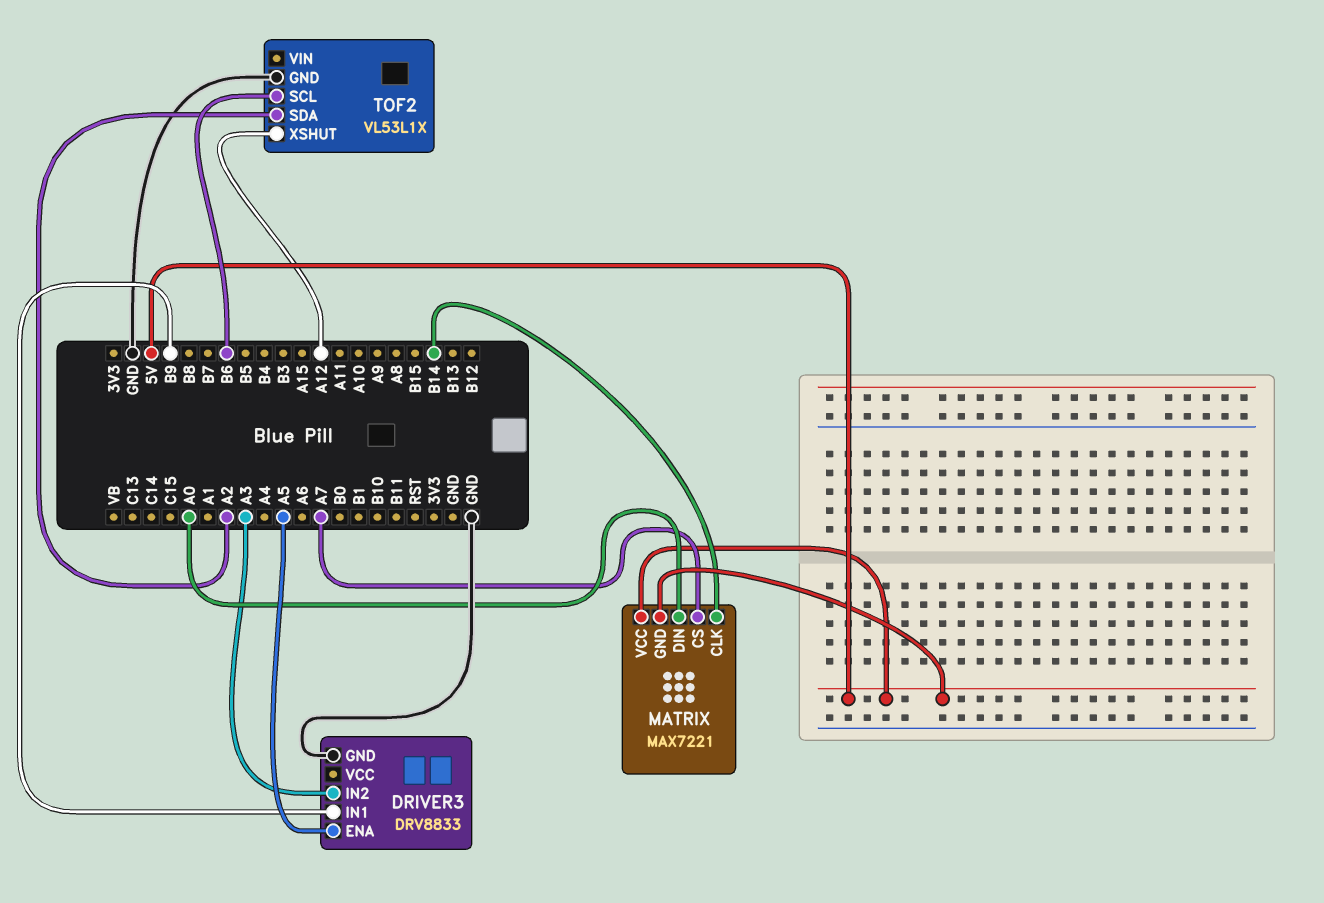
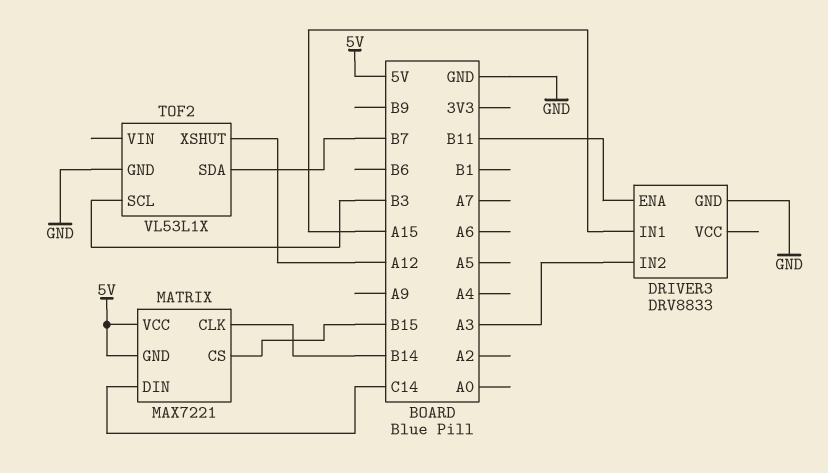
DRIVER3 pin ENA: A5 -> B11
DRIVER3 pin IN1: B9 -> A15
MATRIX pin CS: A7 -> B15
MATRIX pin DIN: A0 -> C14
TOF2 pin SCL: B6 -> B3
TOF2 pin SDA: A2 -> B7

